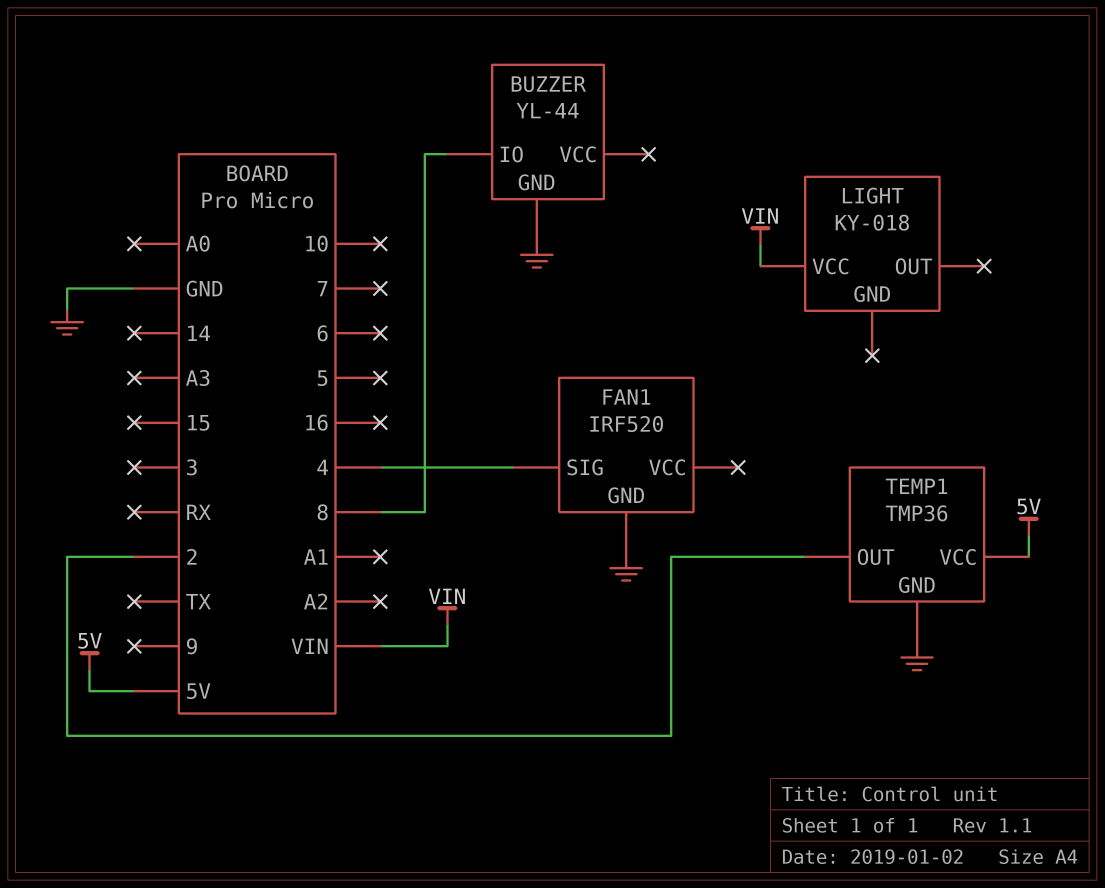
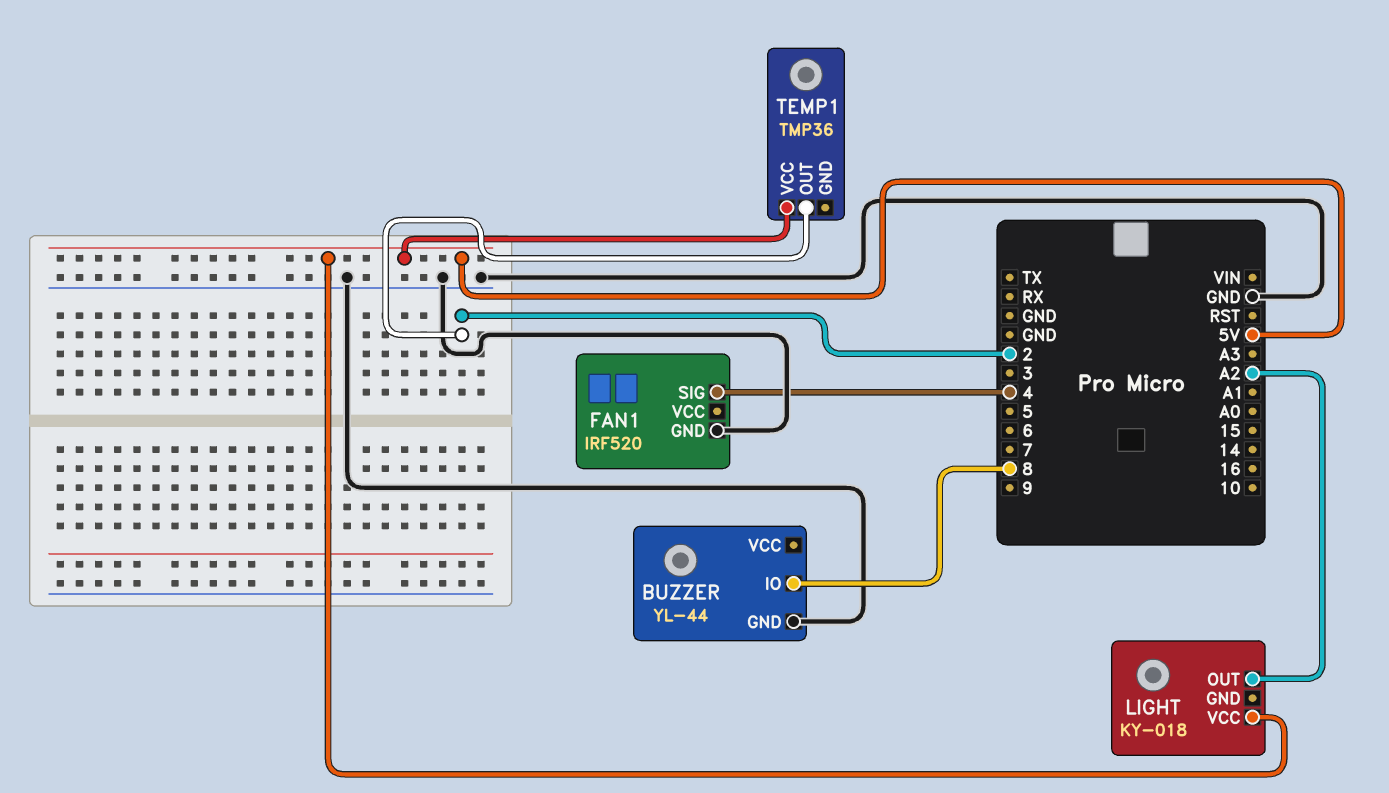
LIGHT pin OUT: none -> A2
LIGHT pin VCC: VIN -> 5V
TEMP1 pin GND: GND -> none

